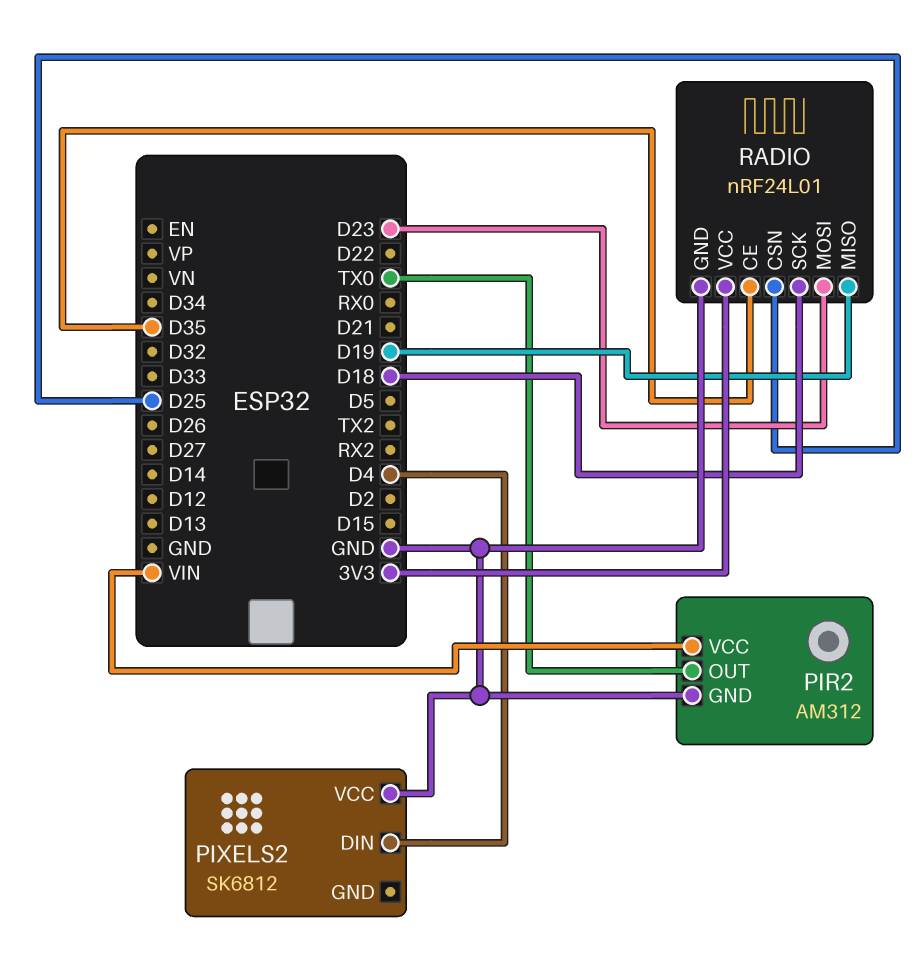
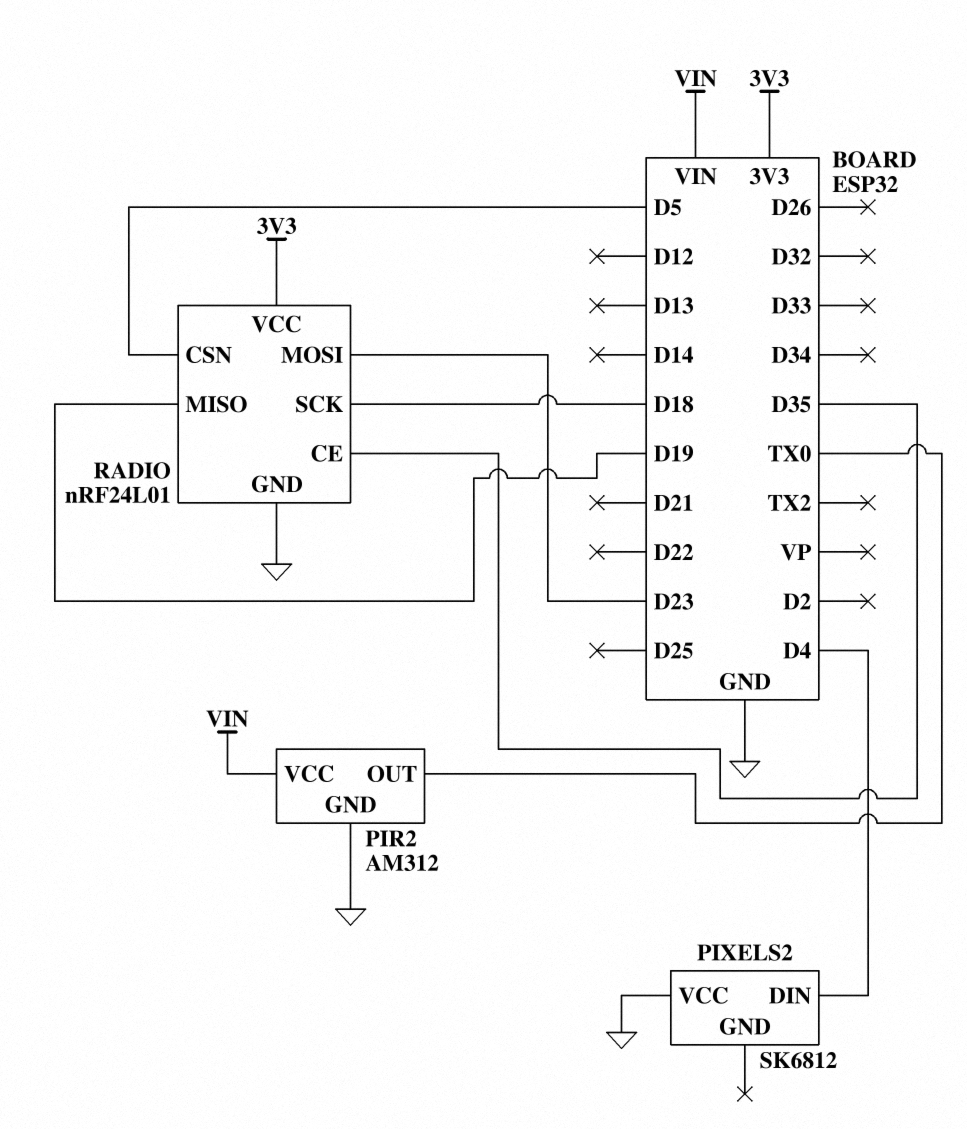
RADIO pin CSN: D25 -> D5

